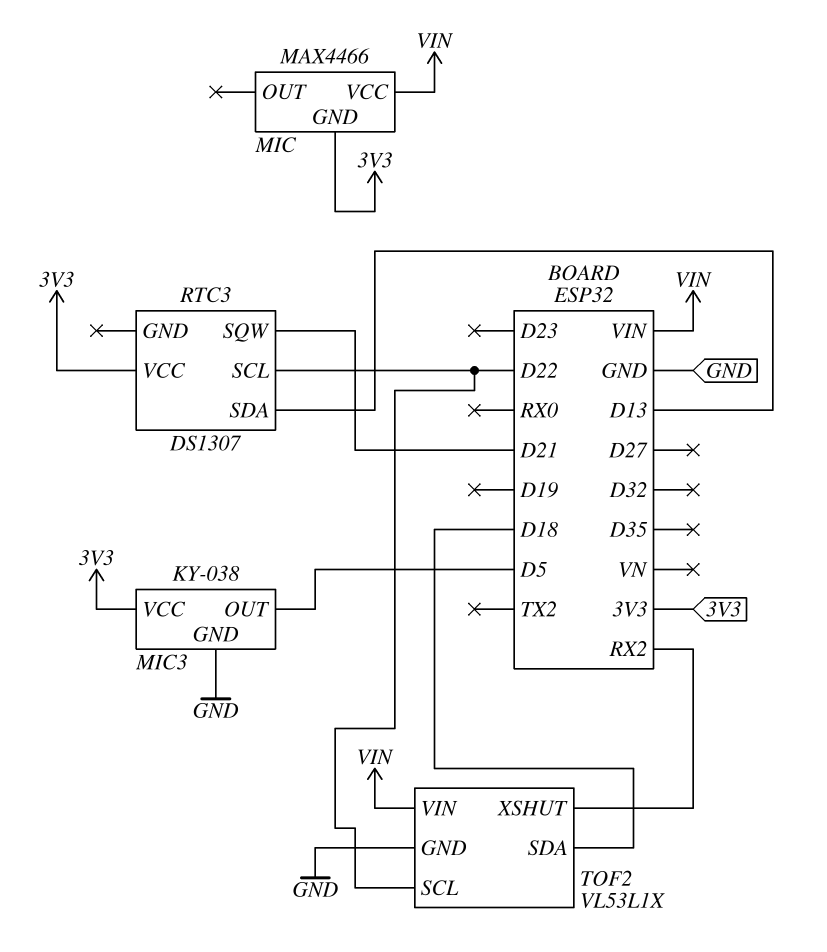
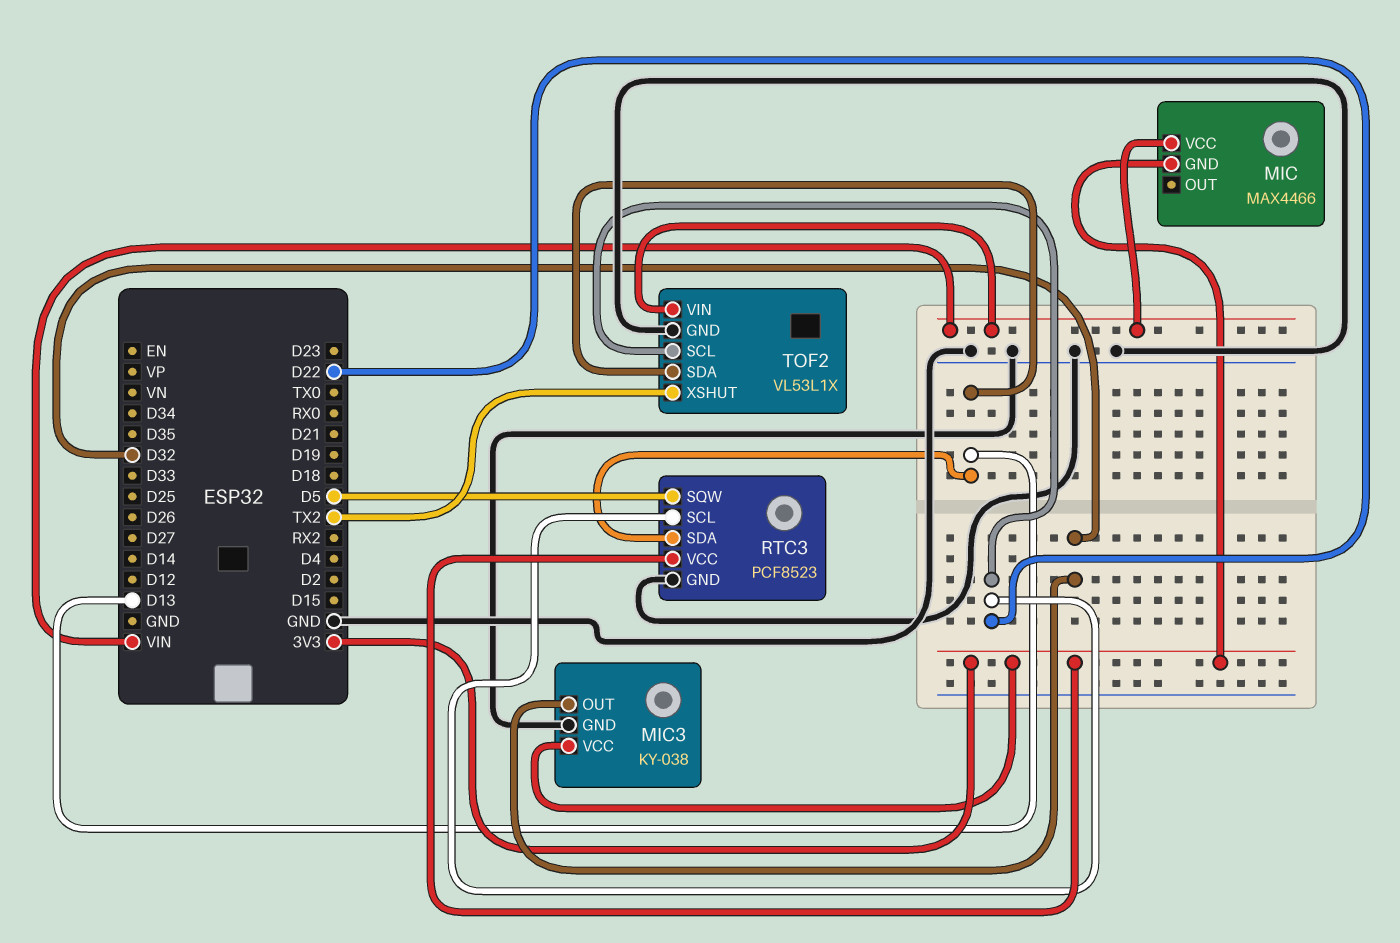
MIC3 pin OUT: D5 -> D32
RTC3: DS1307 -> PCF8523
RTC3 pin GND: none -> GND
RTC3 pin SQW: D21 -> D5
TOF2 pin SDA: D18 -> D13
TOF2 pin XSHUT: RX2 -> TX2

